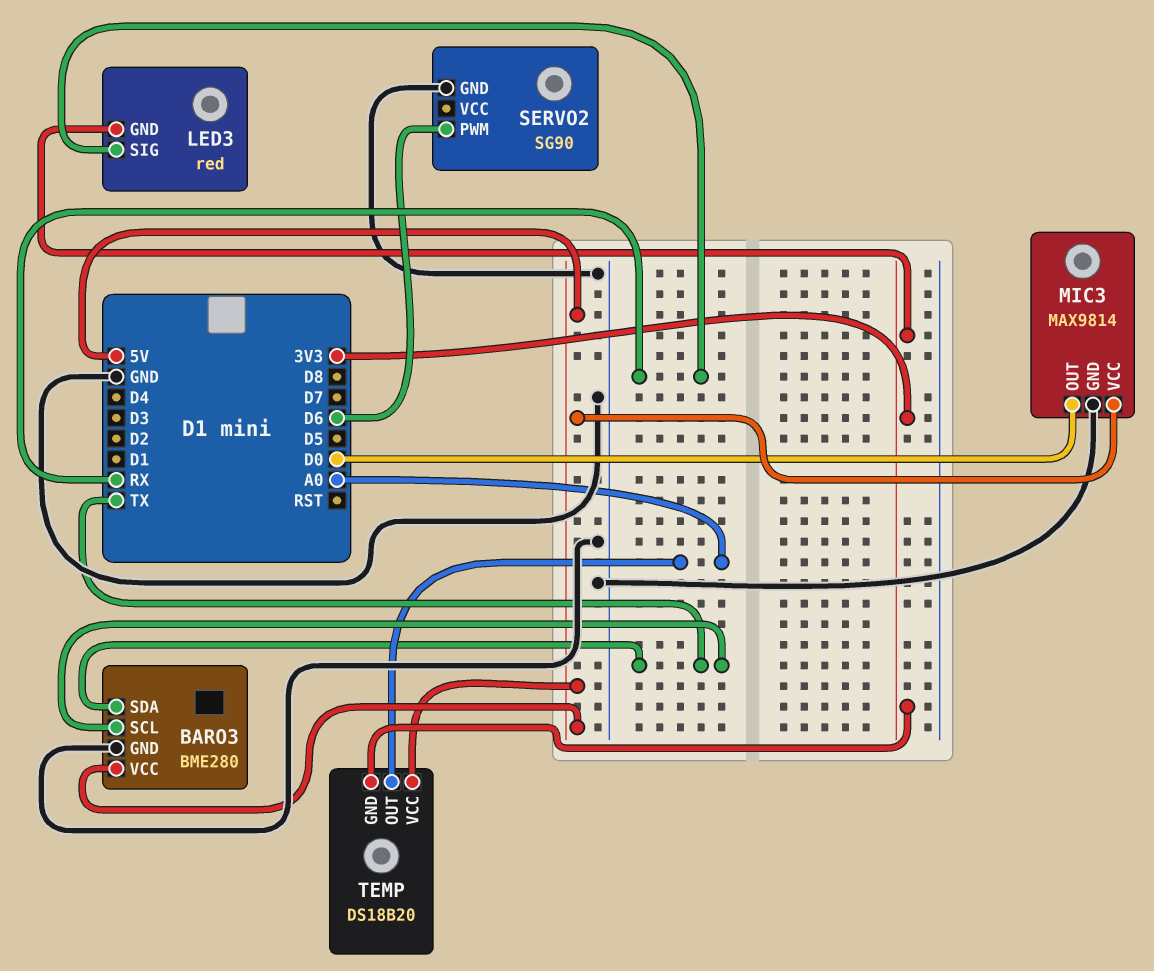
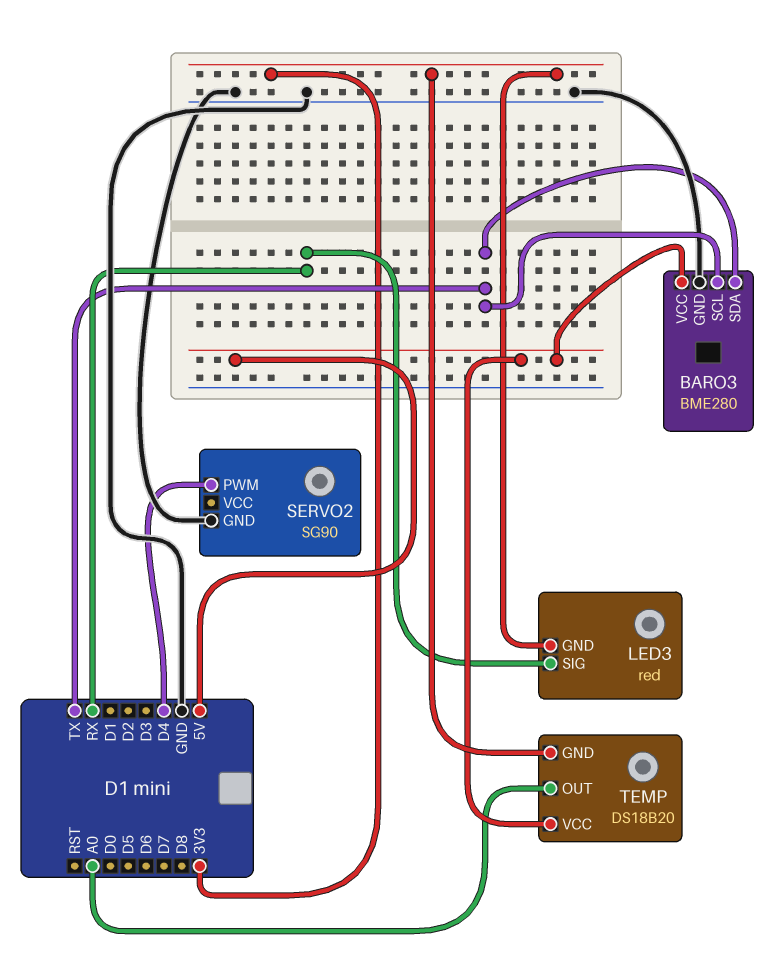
MIC3: MAX9814 -> none
MIC3 pin GND: GND -> none
MIC3 pin OUT: D0 -> none
MIC3 pin VCC: 5V -> none
SERVO2 pin PWM: D6 -> D4

